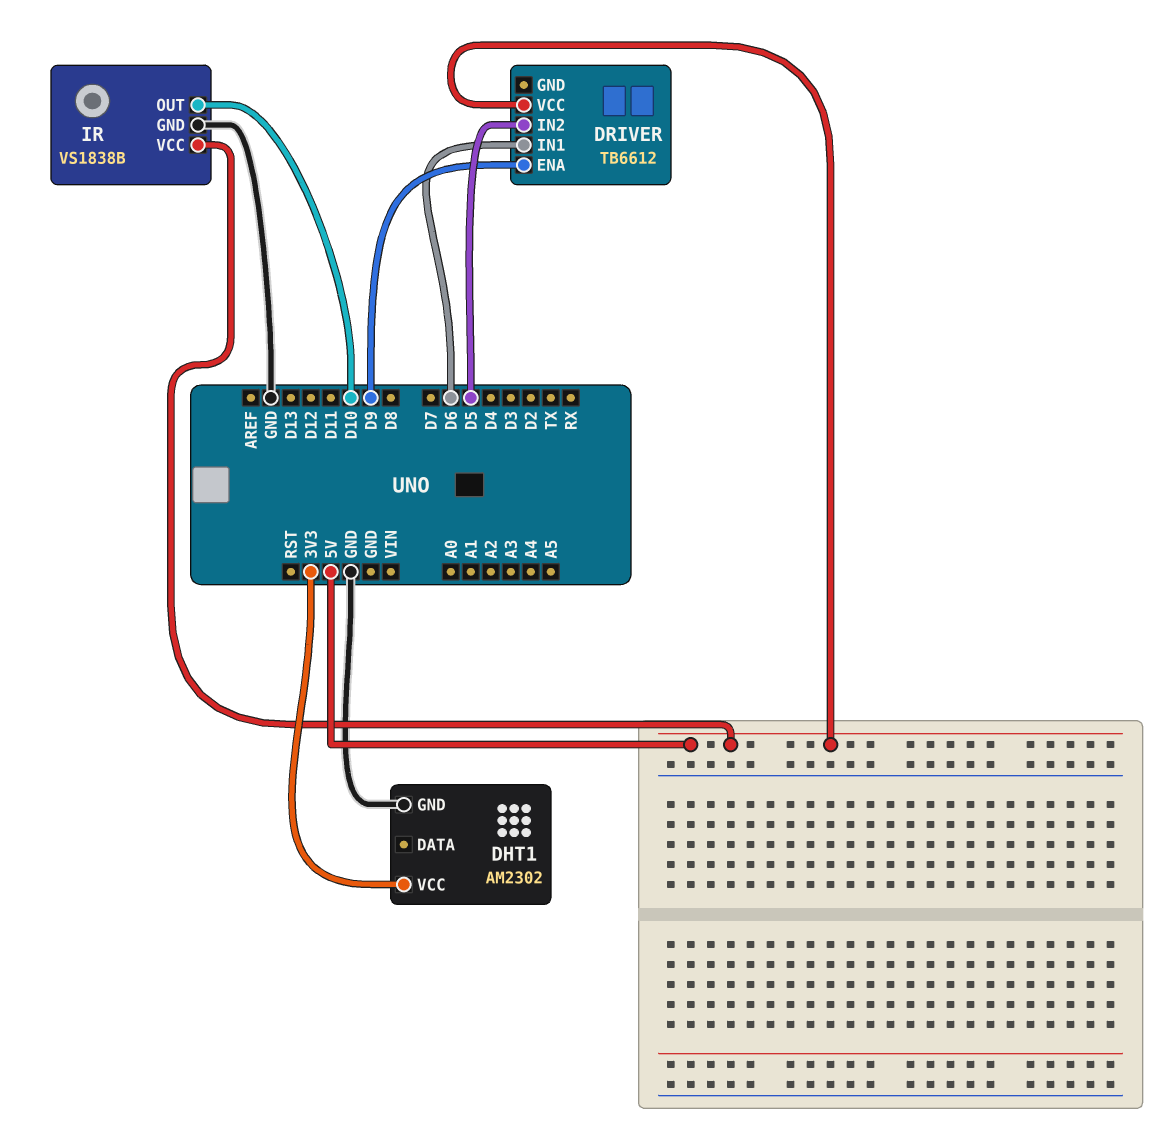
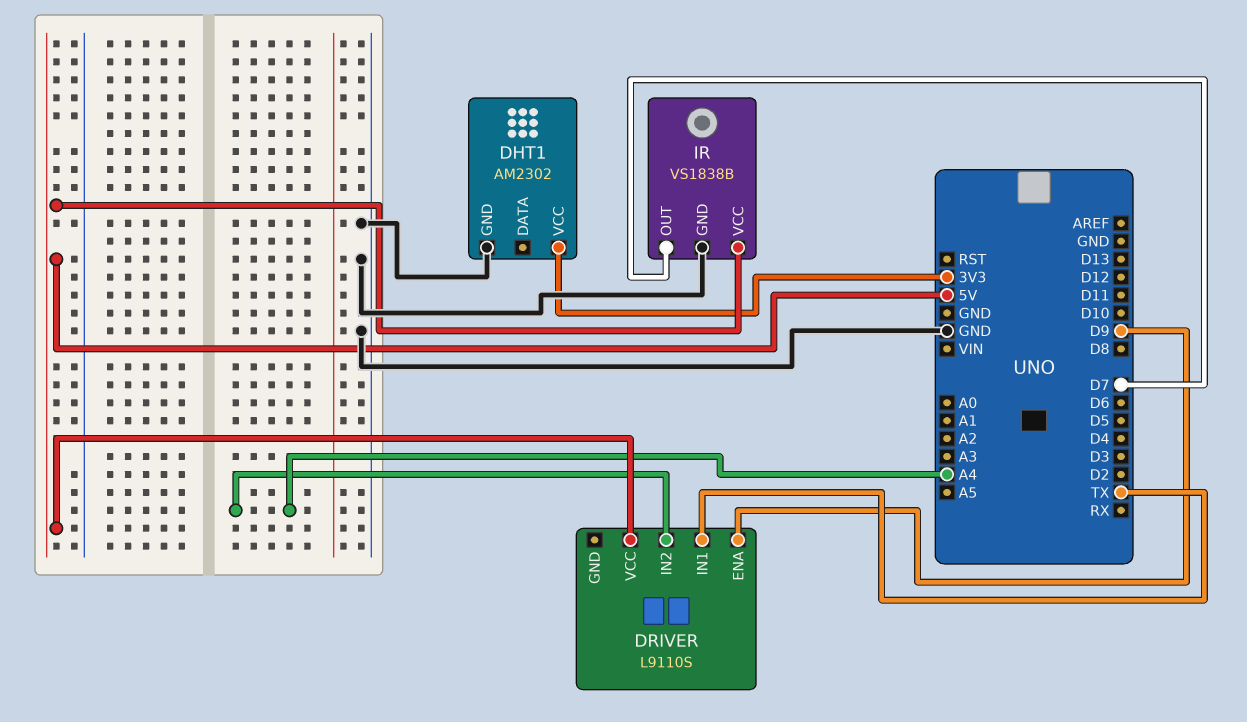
DRIVER: TB6612 -> L9110S
DRIVER pin IN1: D6 -> TX
DRIVER pin IN2: D5 -> A4
IR pin OUT: D10 -> D7

